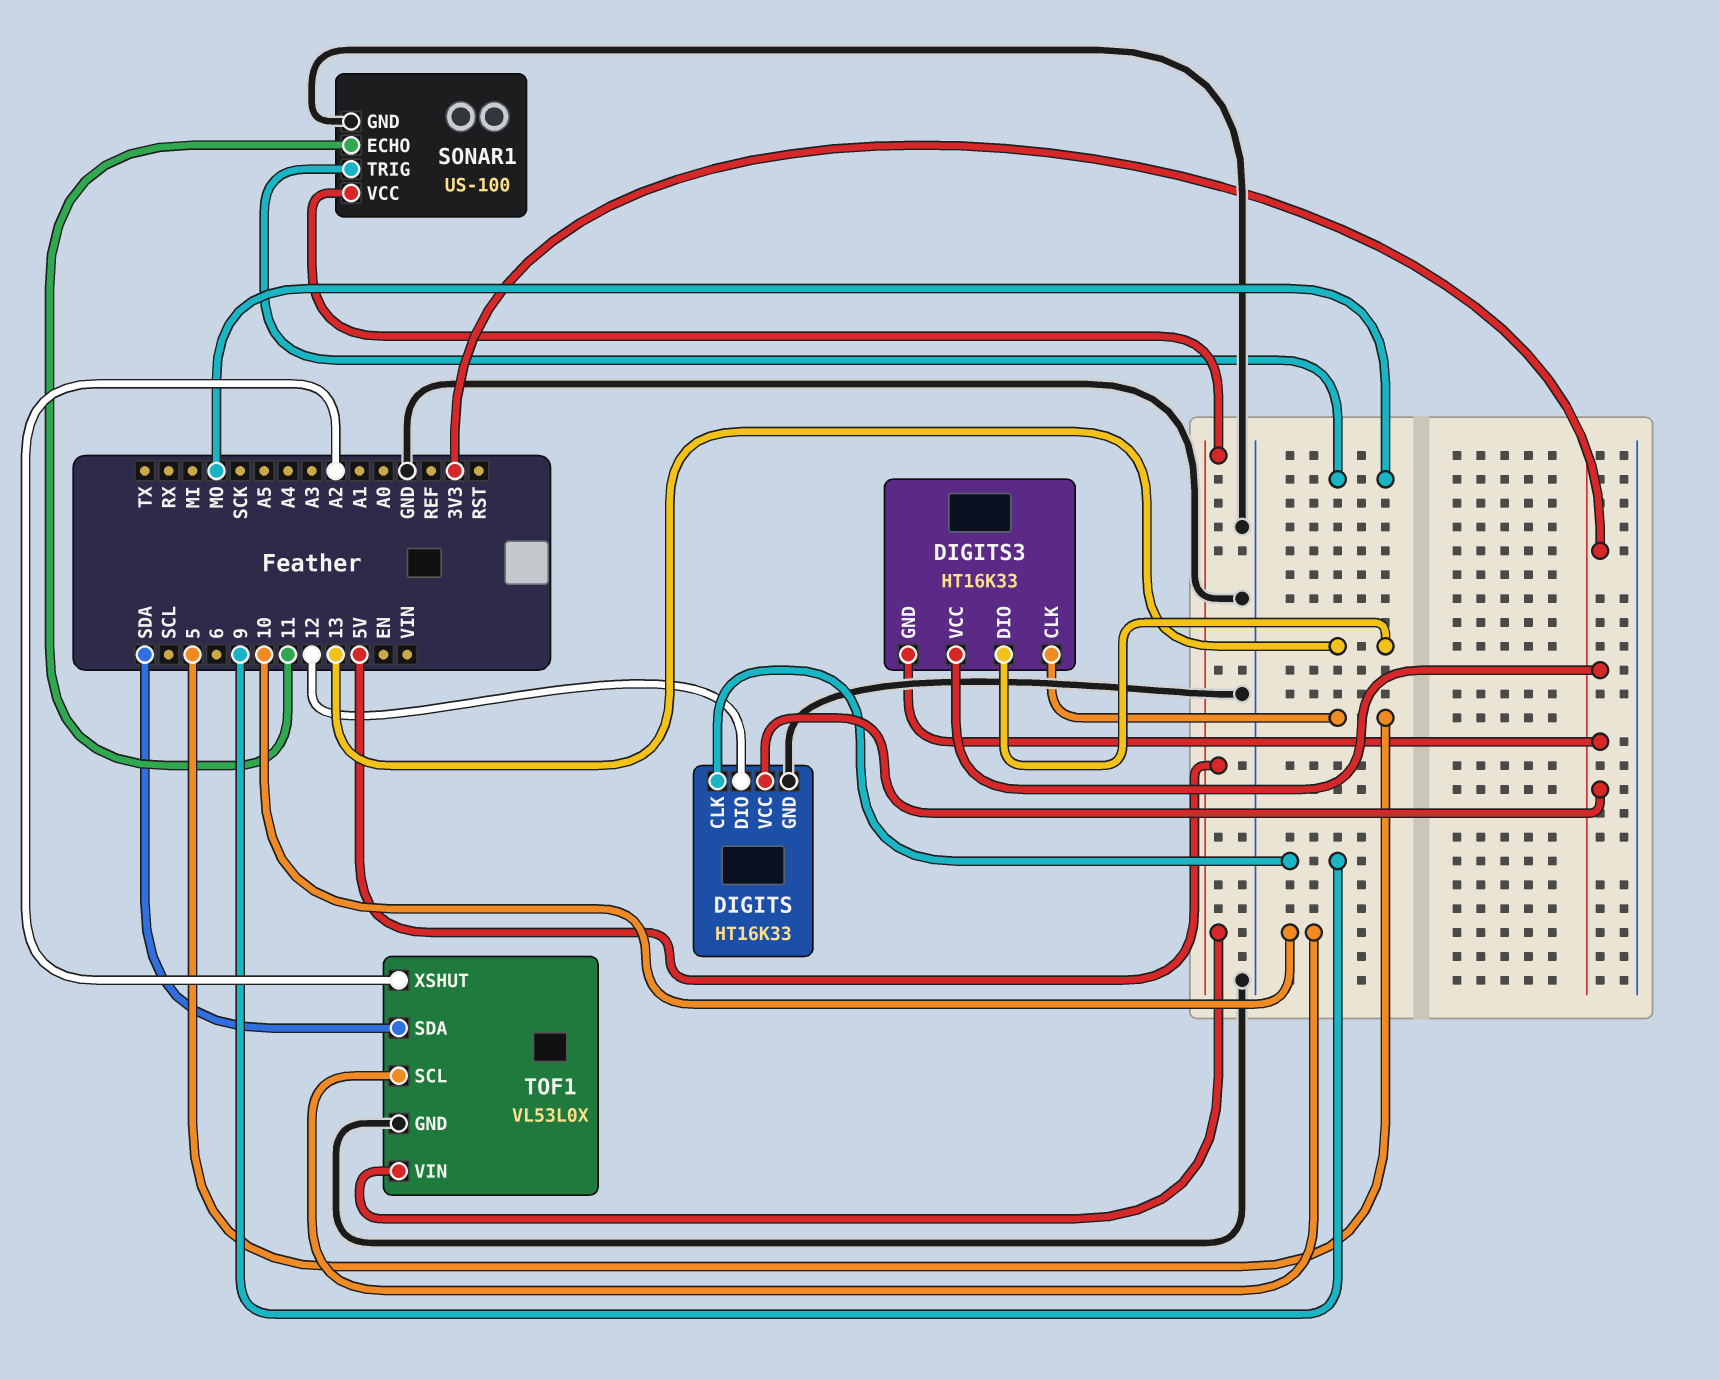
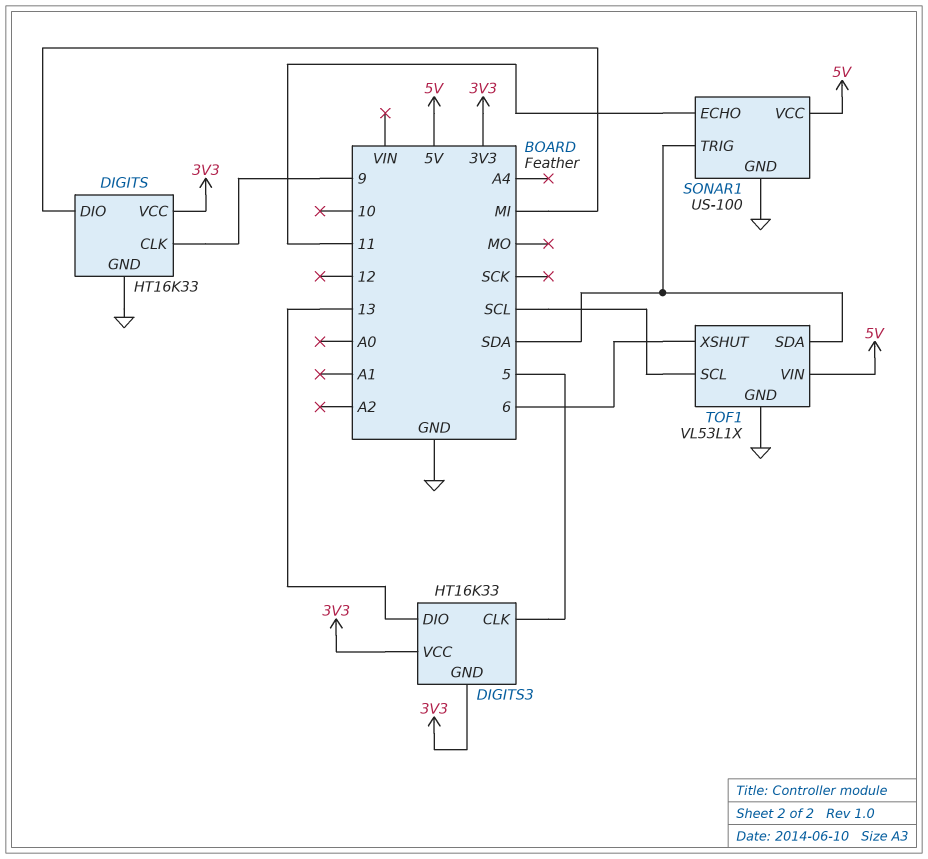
DIGITS pin DIO: 12 -> MI
SONAR1 pin TRIG: MO -> SDA
TOF1: VL53L0X -> VL53L1X
TOF1 pin SCL: 10 -> SCL
TOF1 pin XSHUT: A2 -> 6

